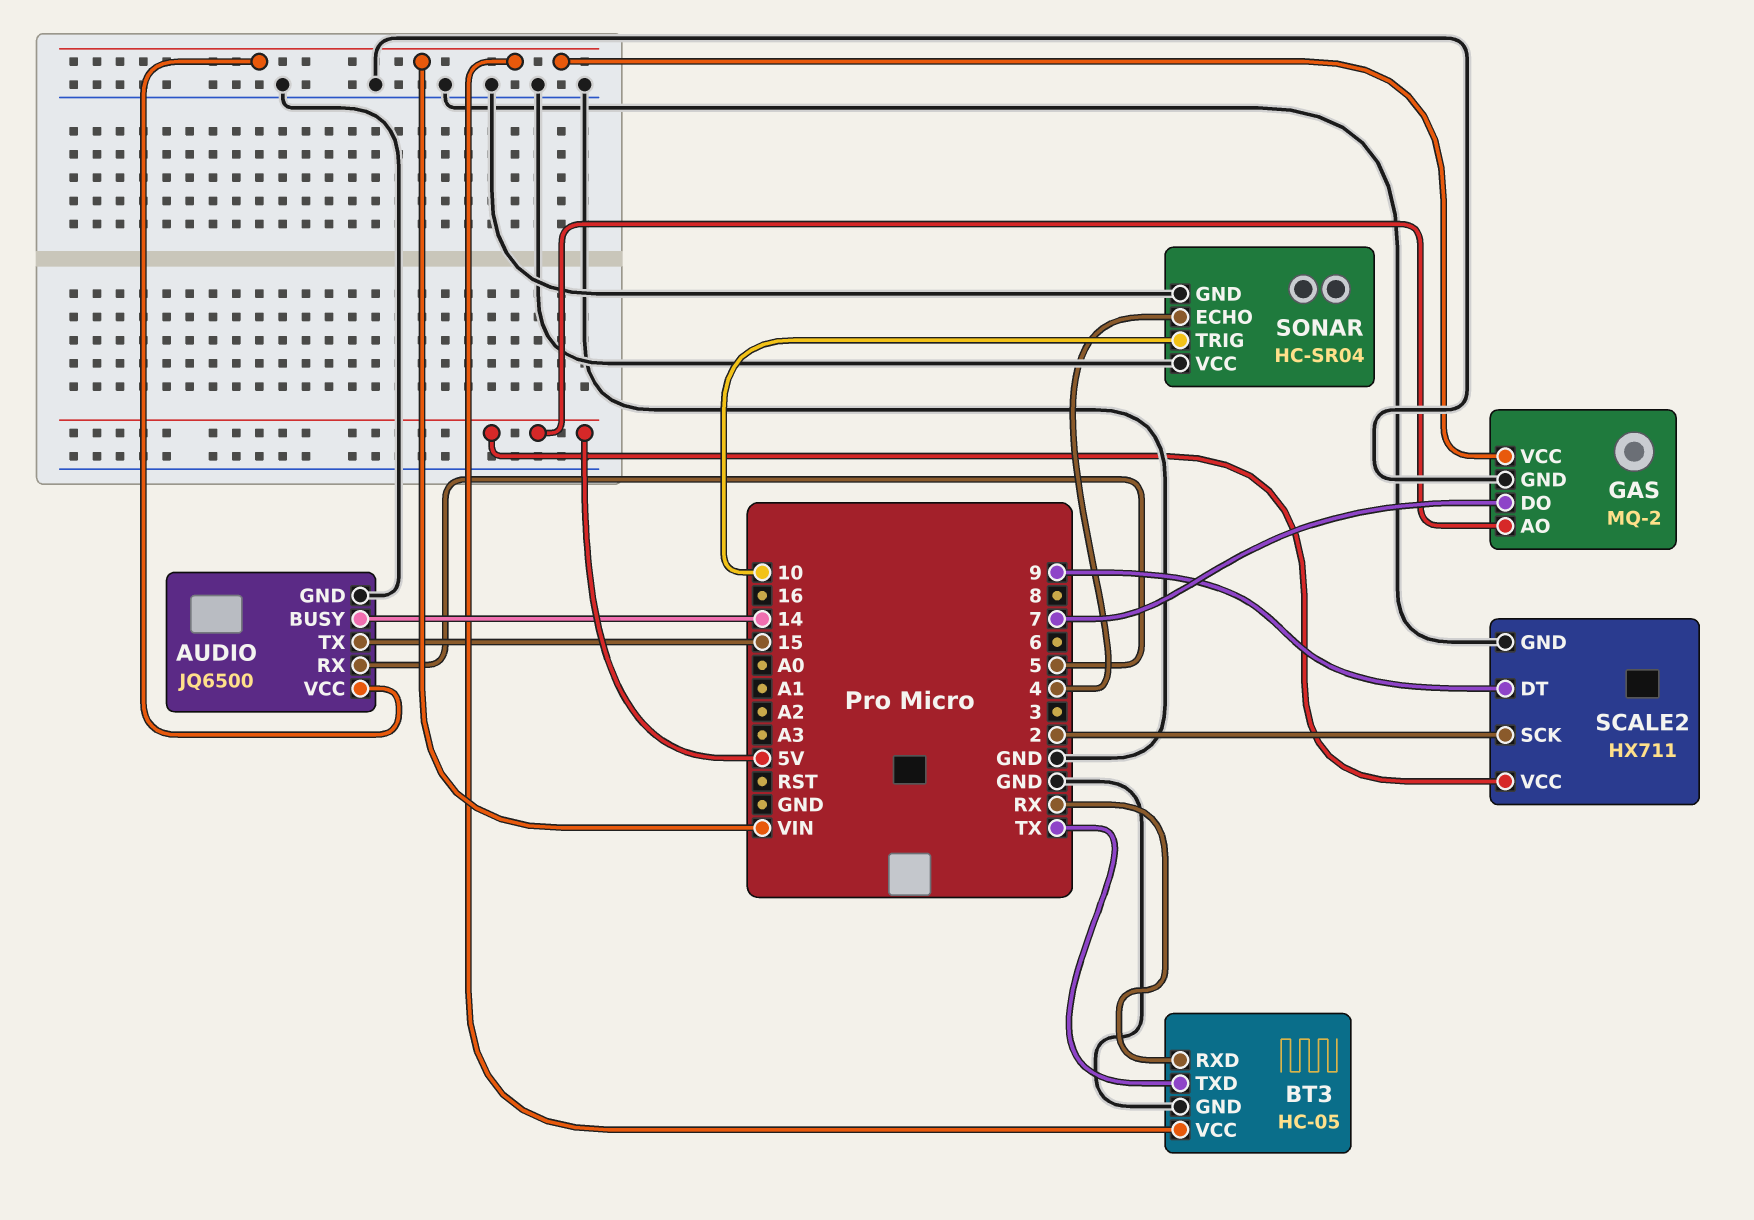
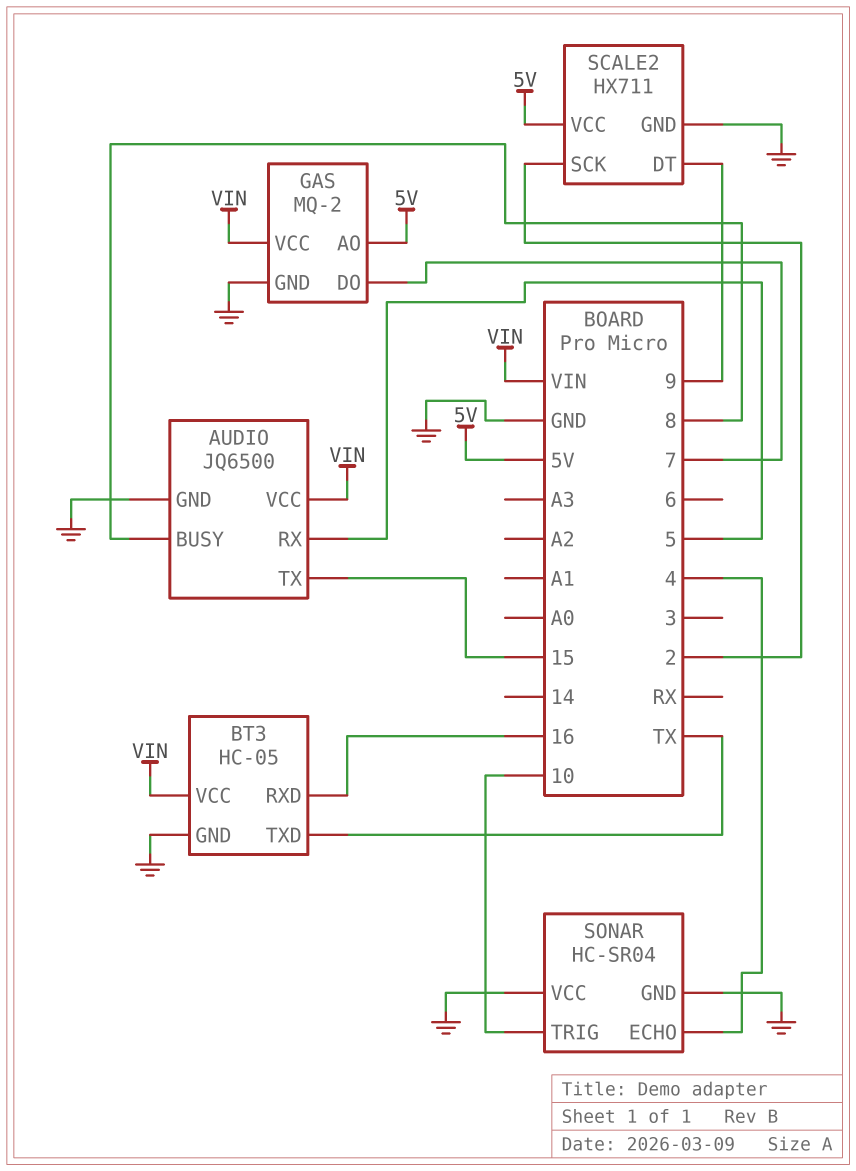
AUDIO pin BUSY: 14 -> 8
BT3 pin RXD: RX -> 16

